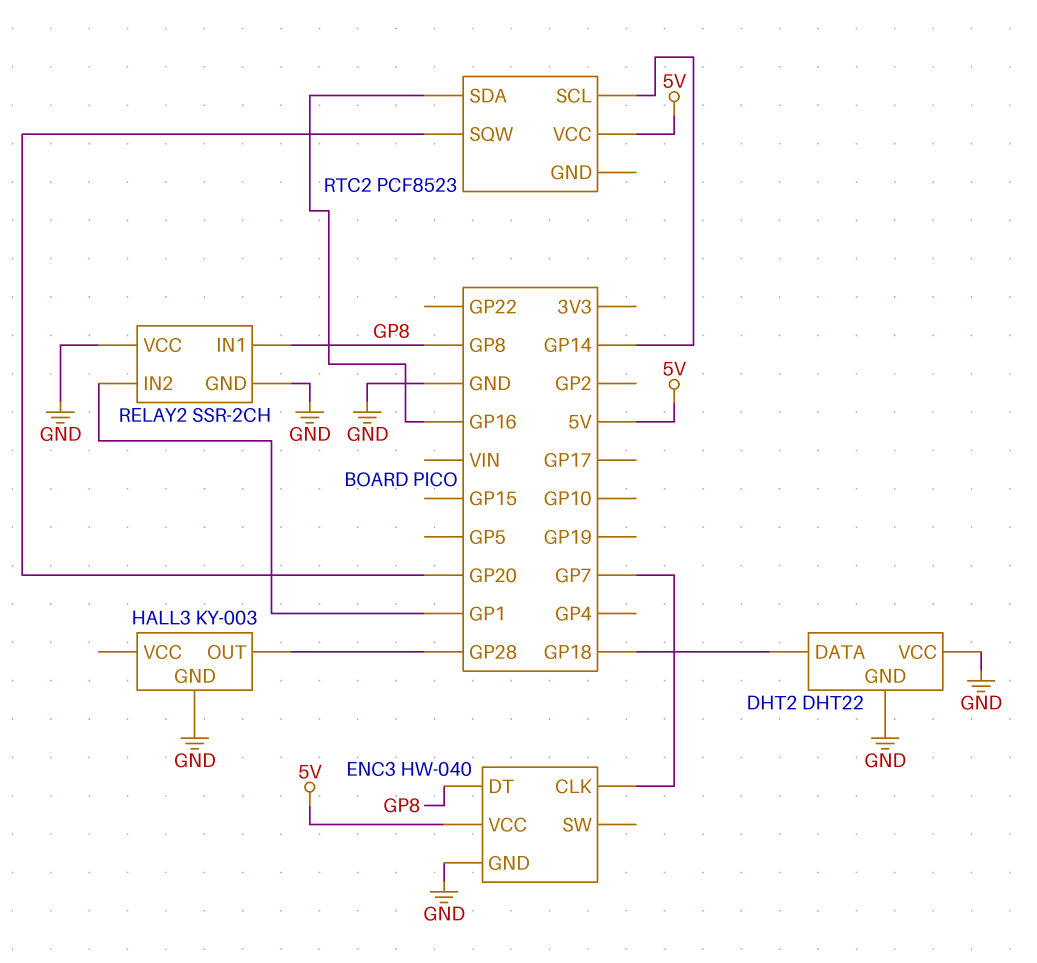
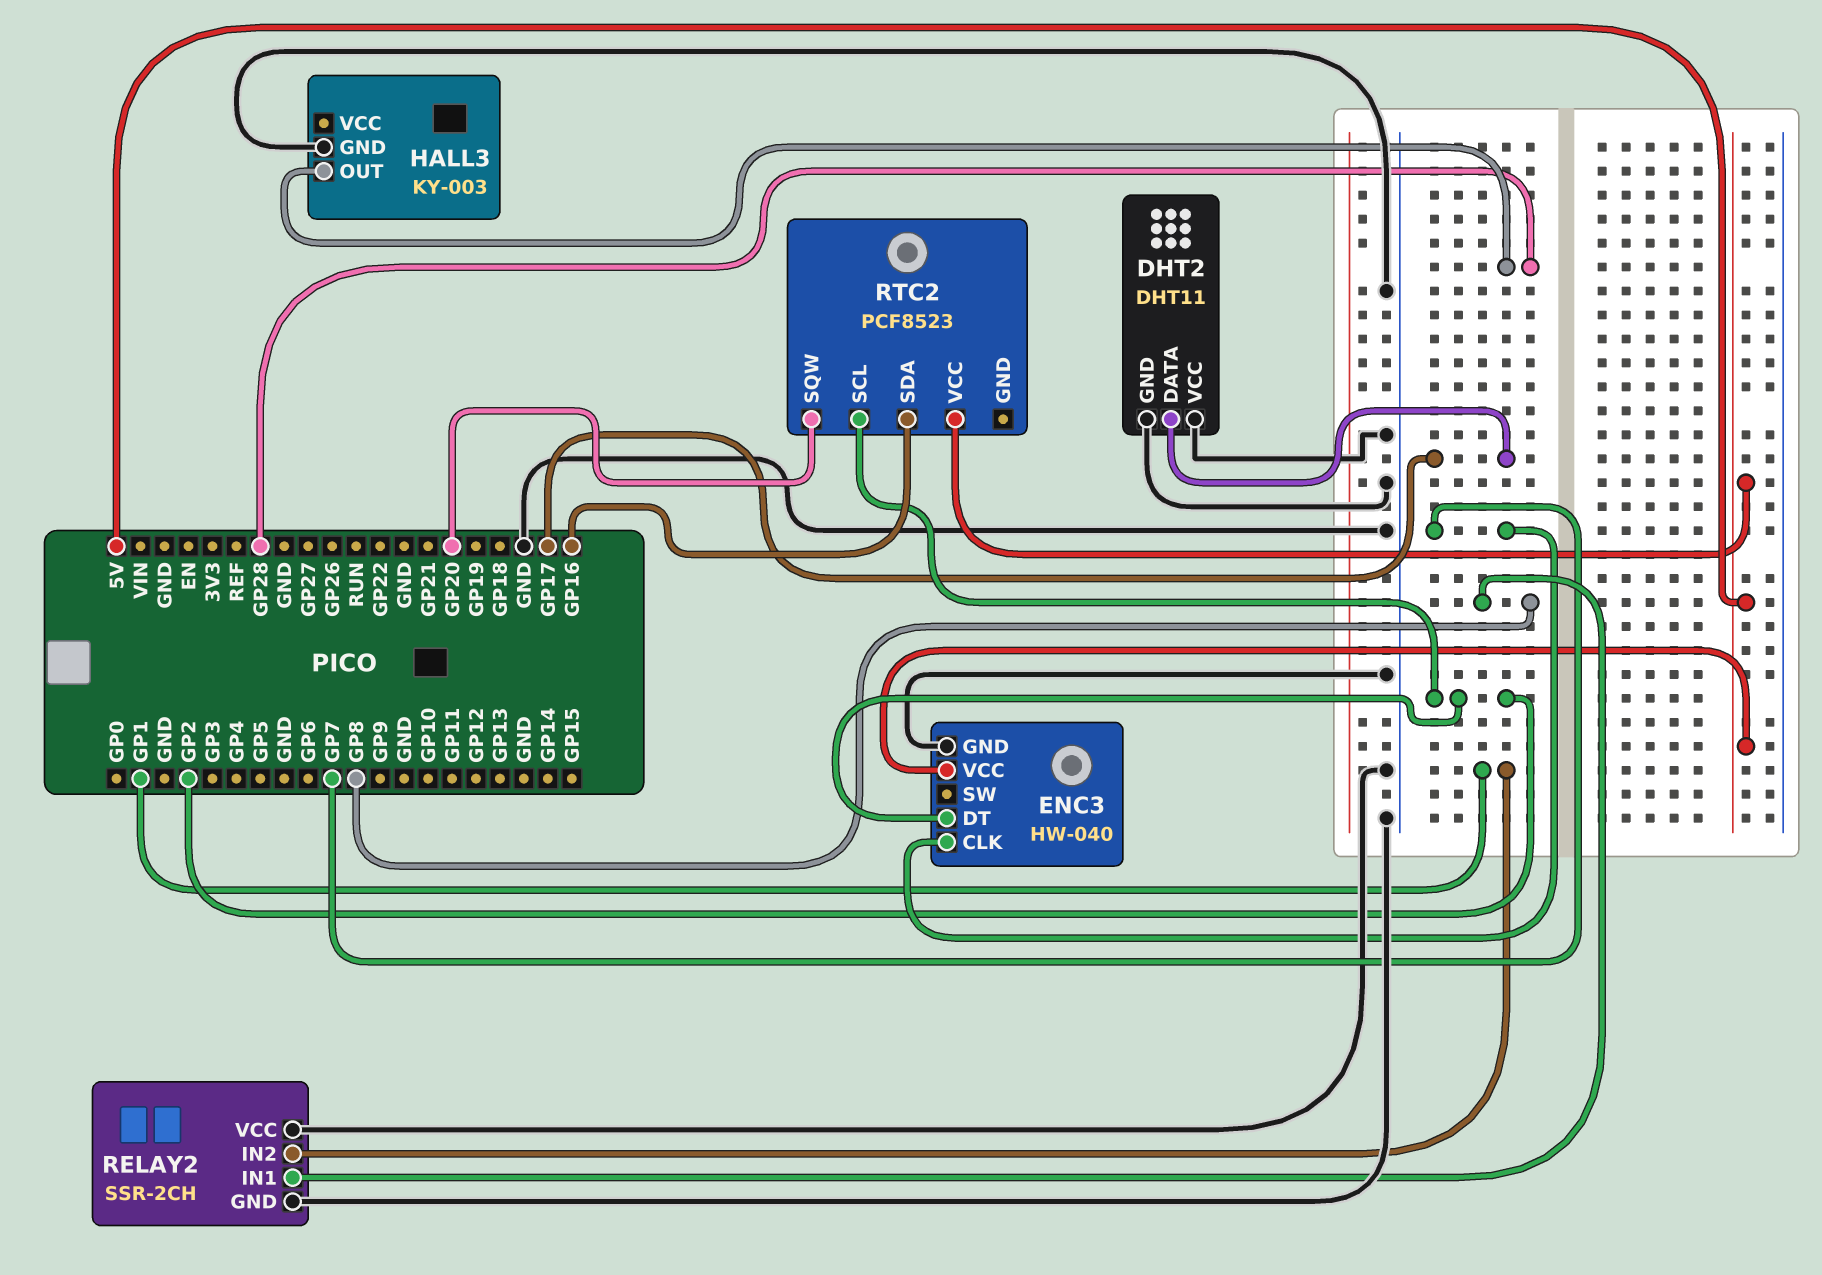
DHT2: DHT22 -> DHT11
DHT2 pin DATA: GP18 -> GP17
ENC3 pin DT: GP8 -> GP2
RTC2 pin SCL: GP14 -> GP2

